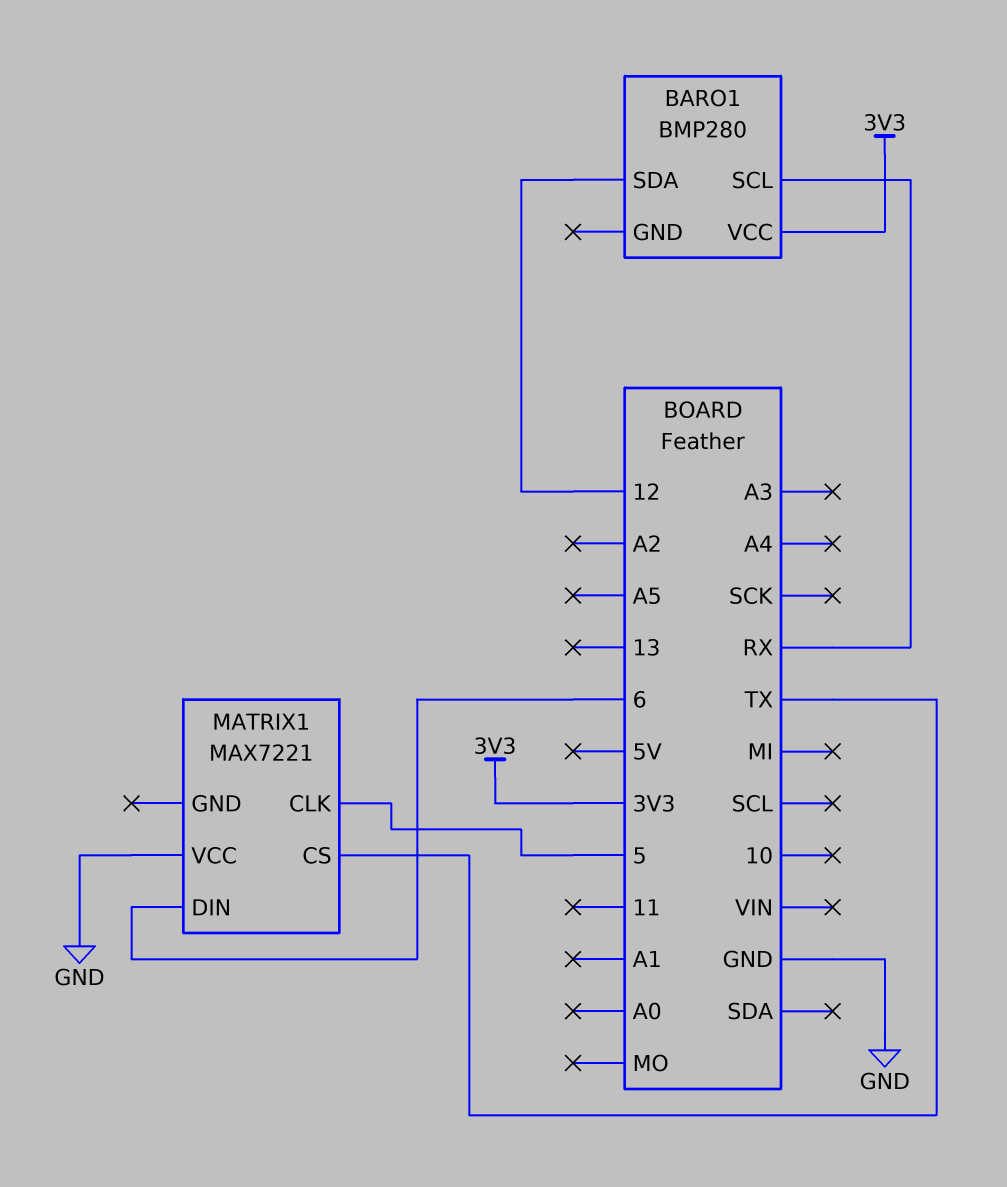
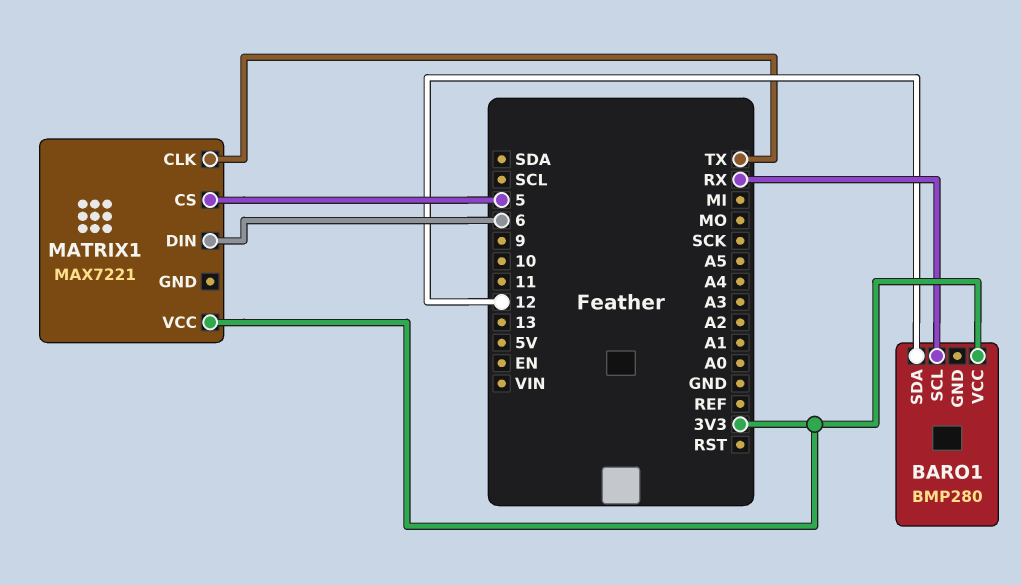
MATRIX1 pin CLK: 5 -> TX
MATRIX1 pin CS: TX -> 5
MATRIX1 pin VCC: GND -> 3V3

